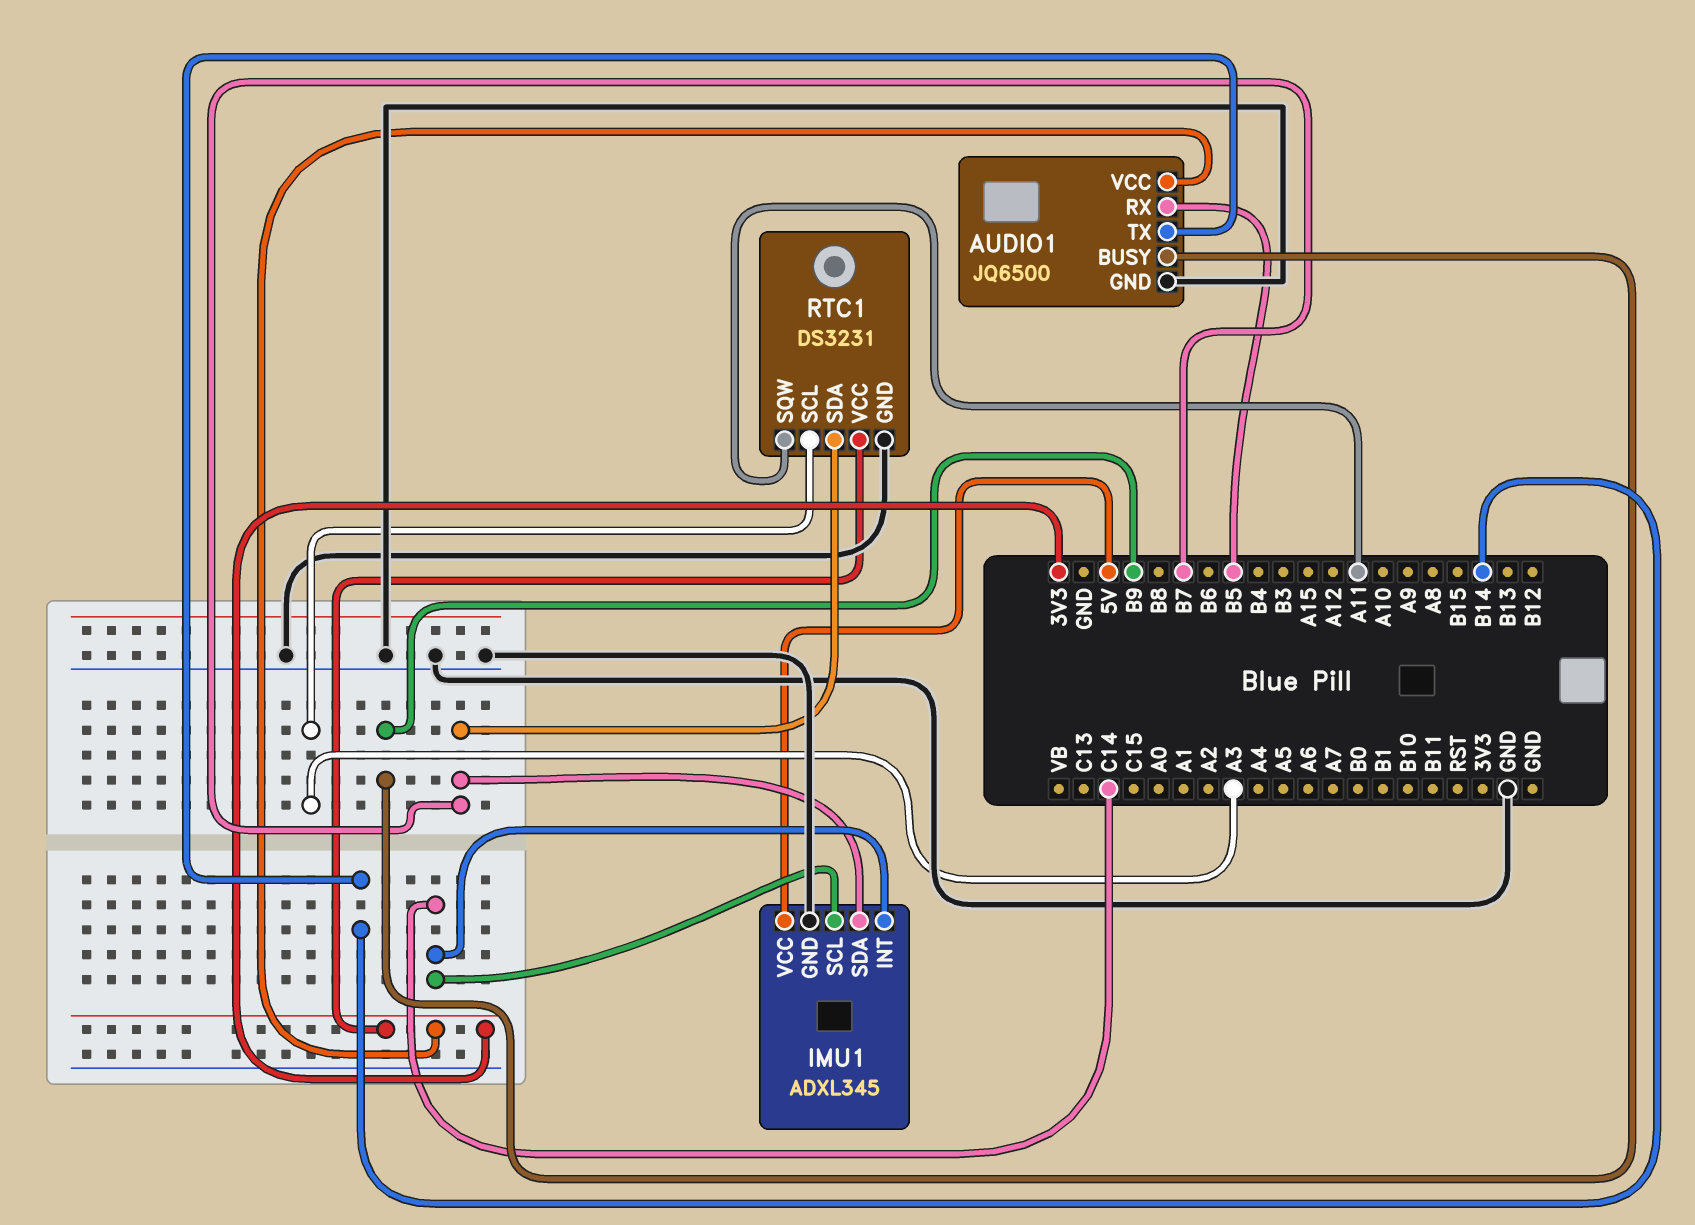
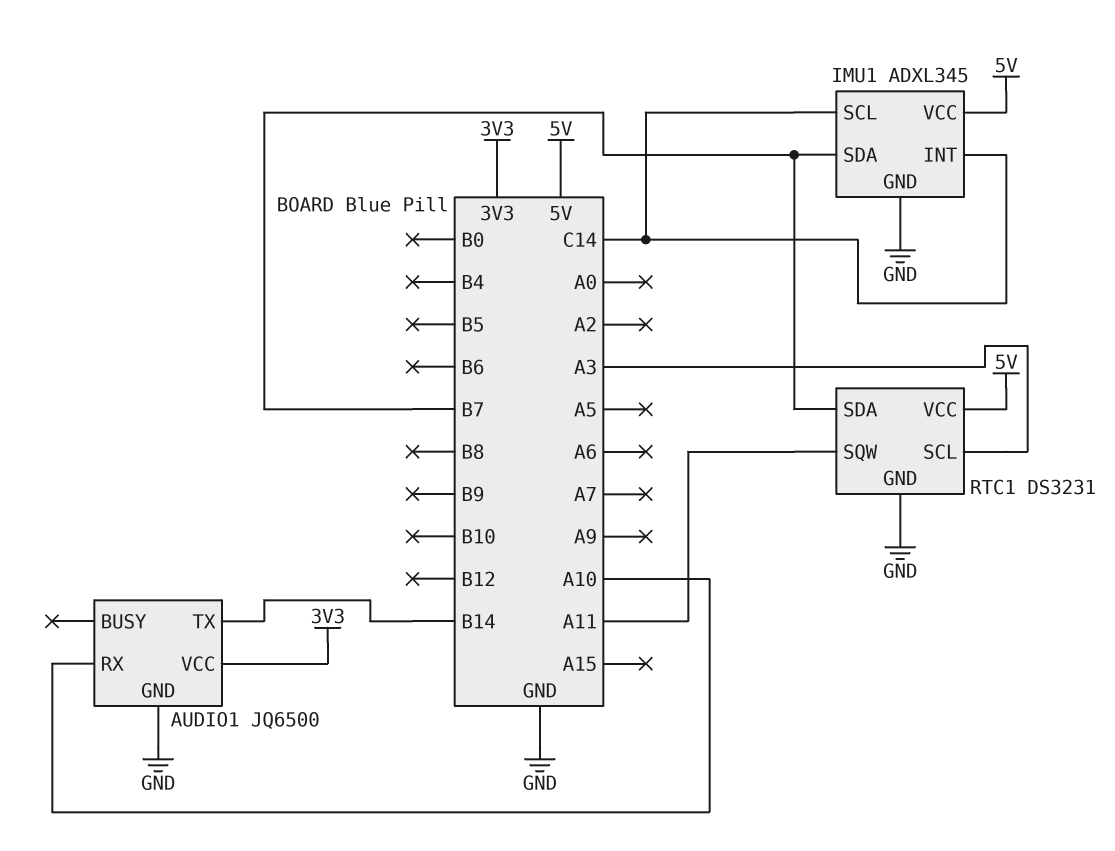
AUDIO1 pin BUSY: B9 -> none
AUDIO1 pin RX: B5 -> A10
RTC1 pin VCC: 3V3 -> 5V

